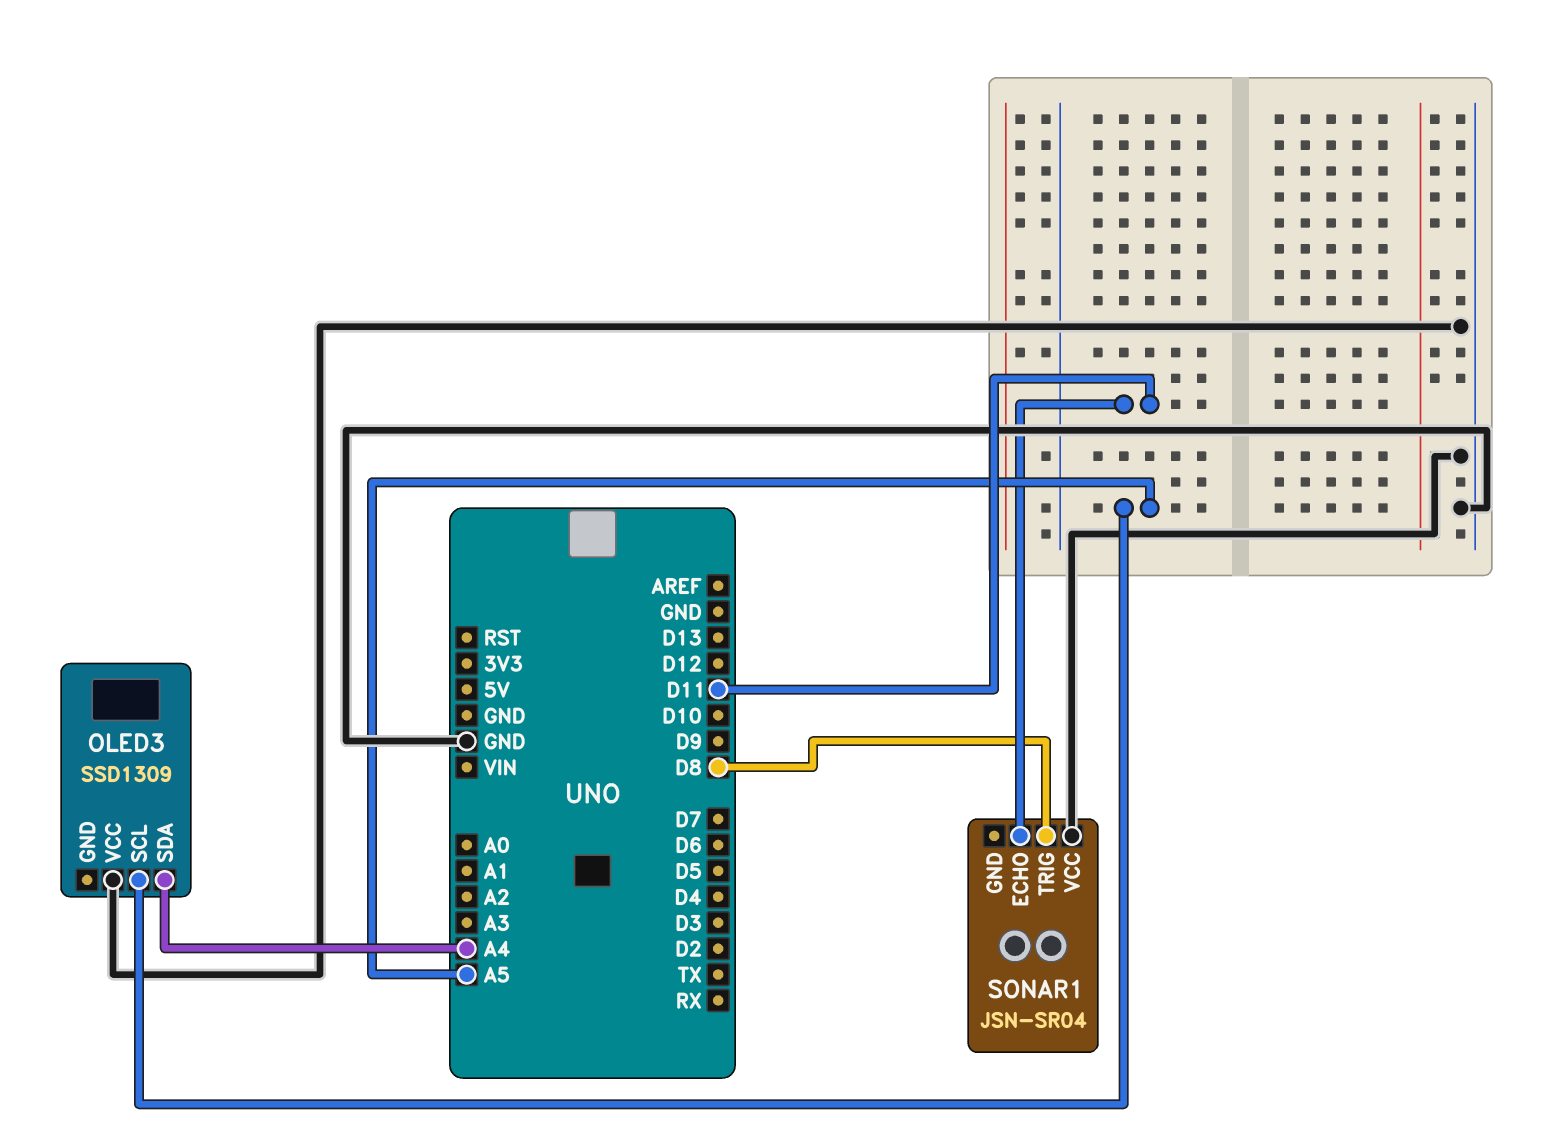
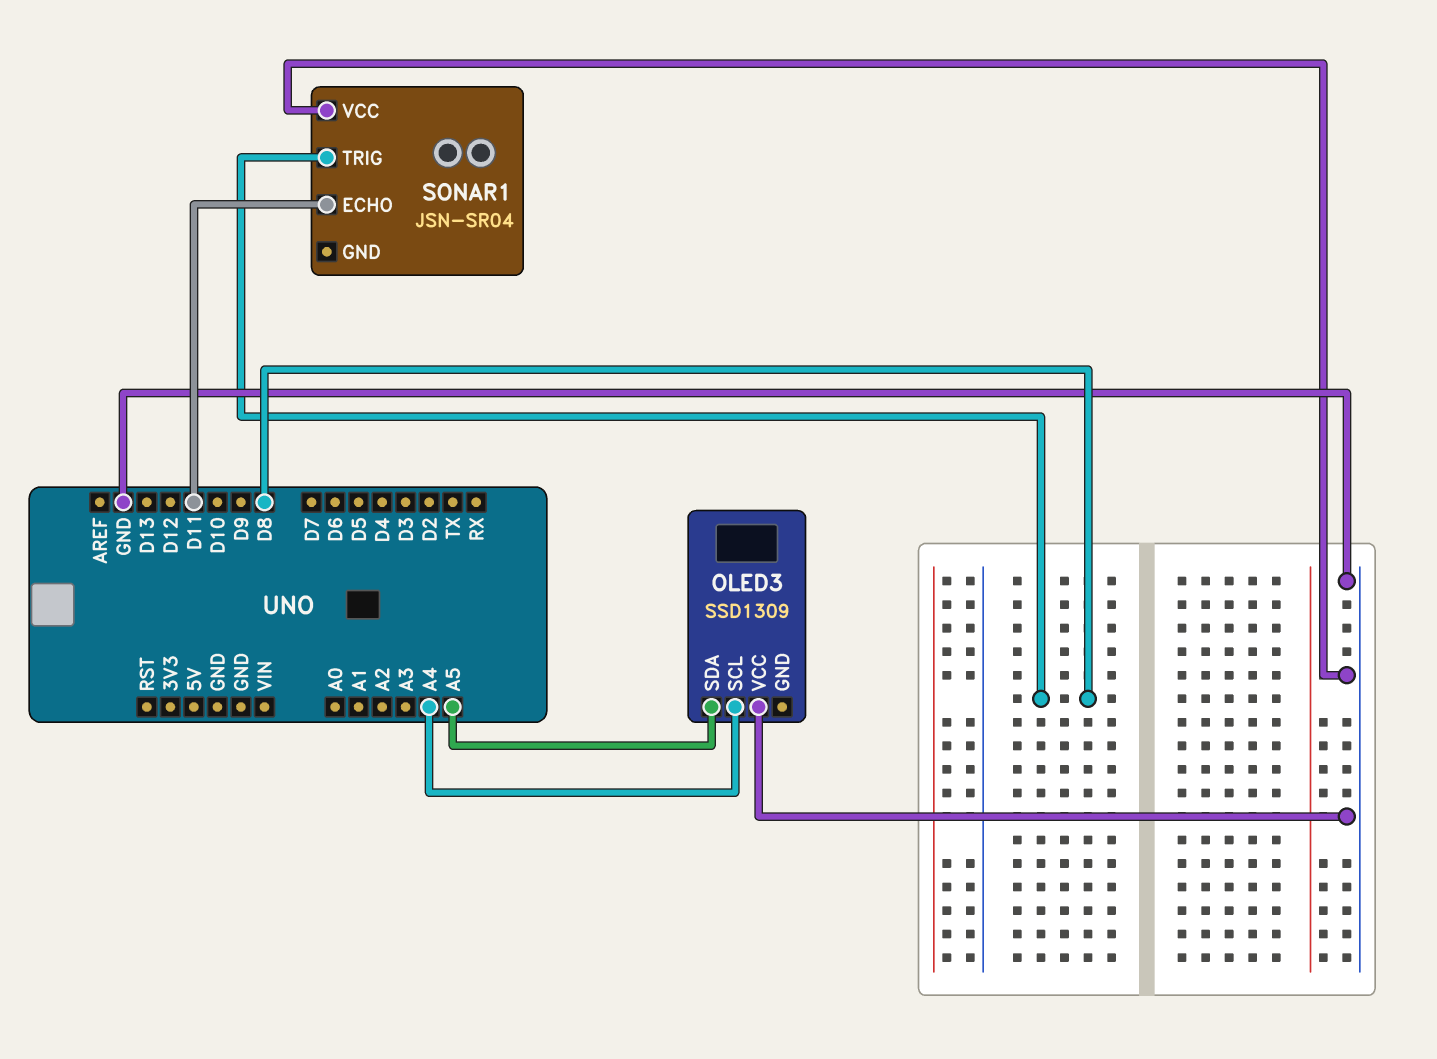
OLED3 pin SCL: A5 -> A4
OLED3 pin SDA: A4 -> A5

